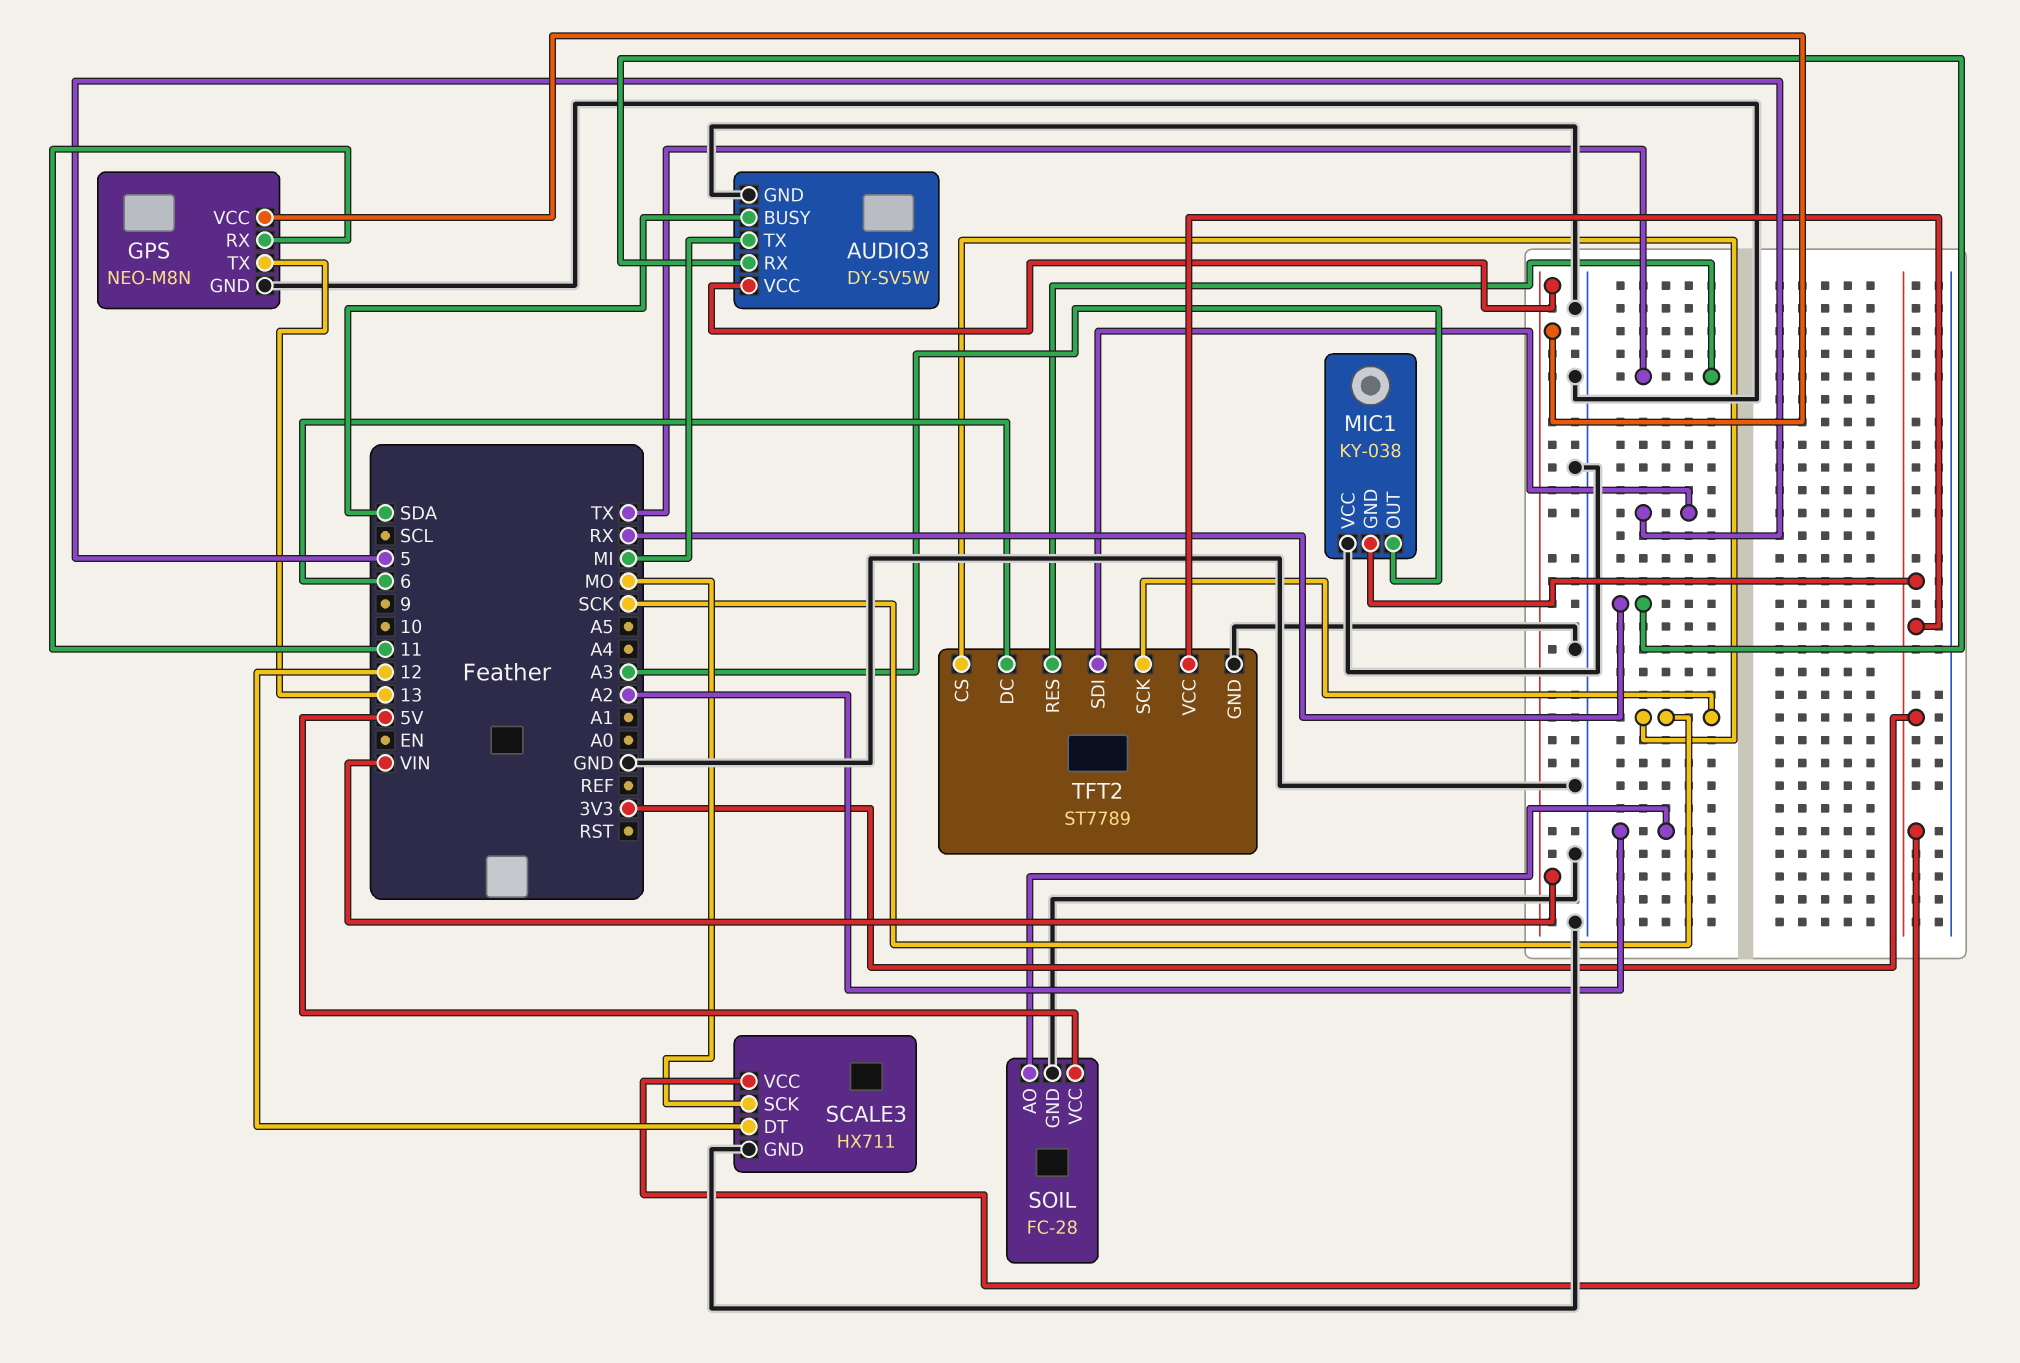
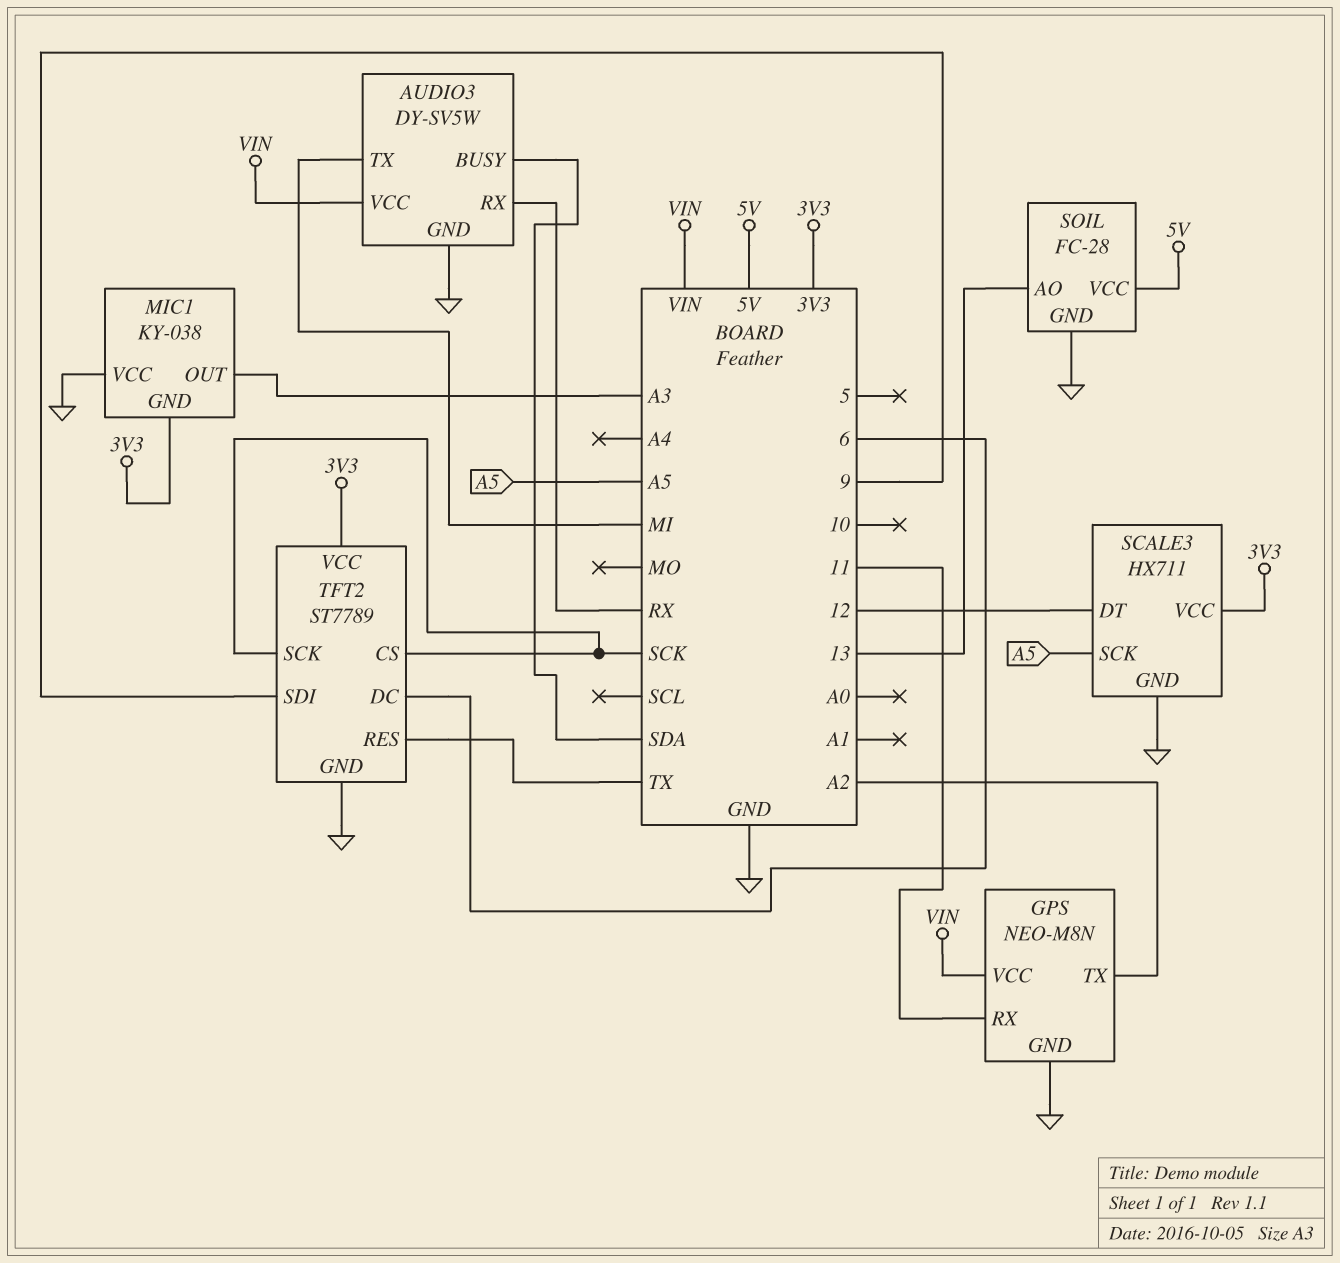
GPS pin TX: 13 -> A2
SCALE3 pin SCK: MO -> A5
SOIL pin AO: A2 -> 13
TFT2 pin SDI: 5 -> 9

